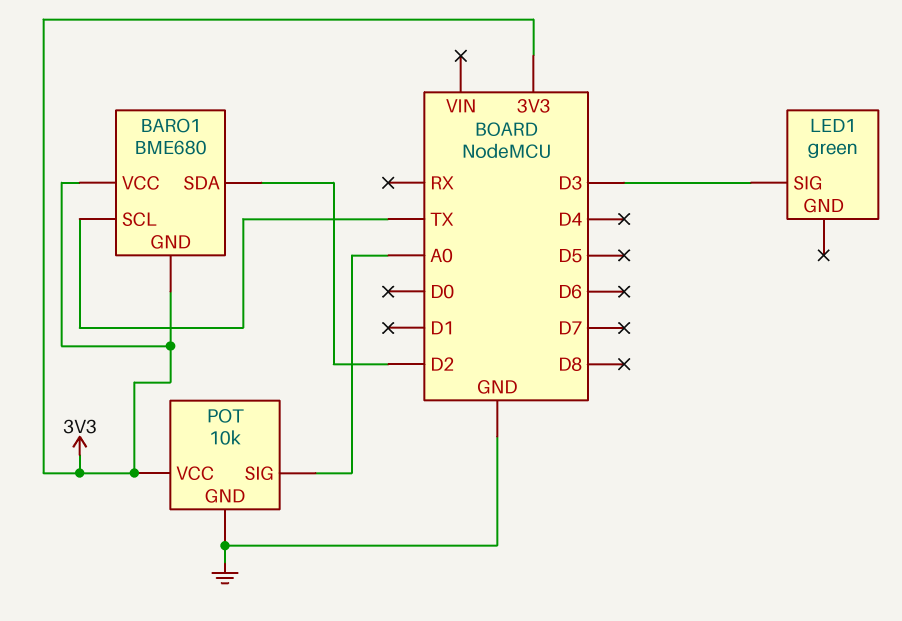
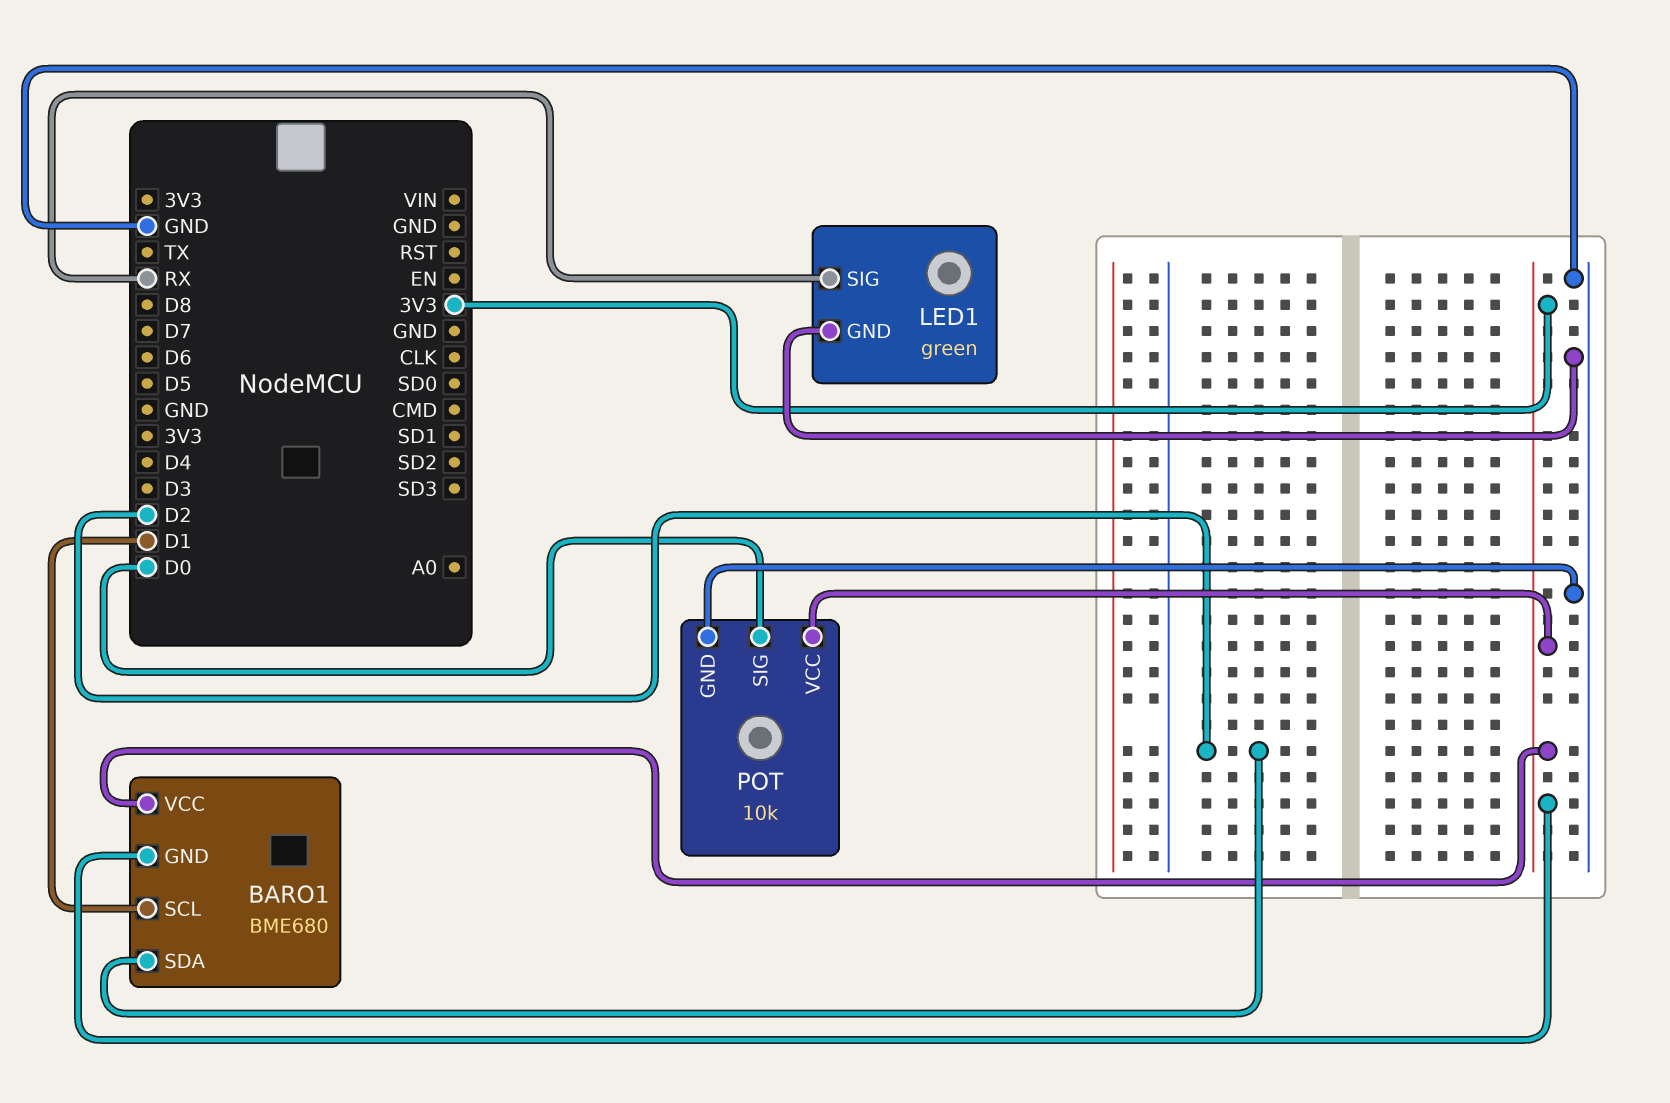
BARO1 pin SCL: TX -> D1
LED1 pin GND: none -> GND
LED1 pin SIG: D3 -> RX
POT pin SIG: A0 -> D0

